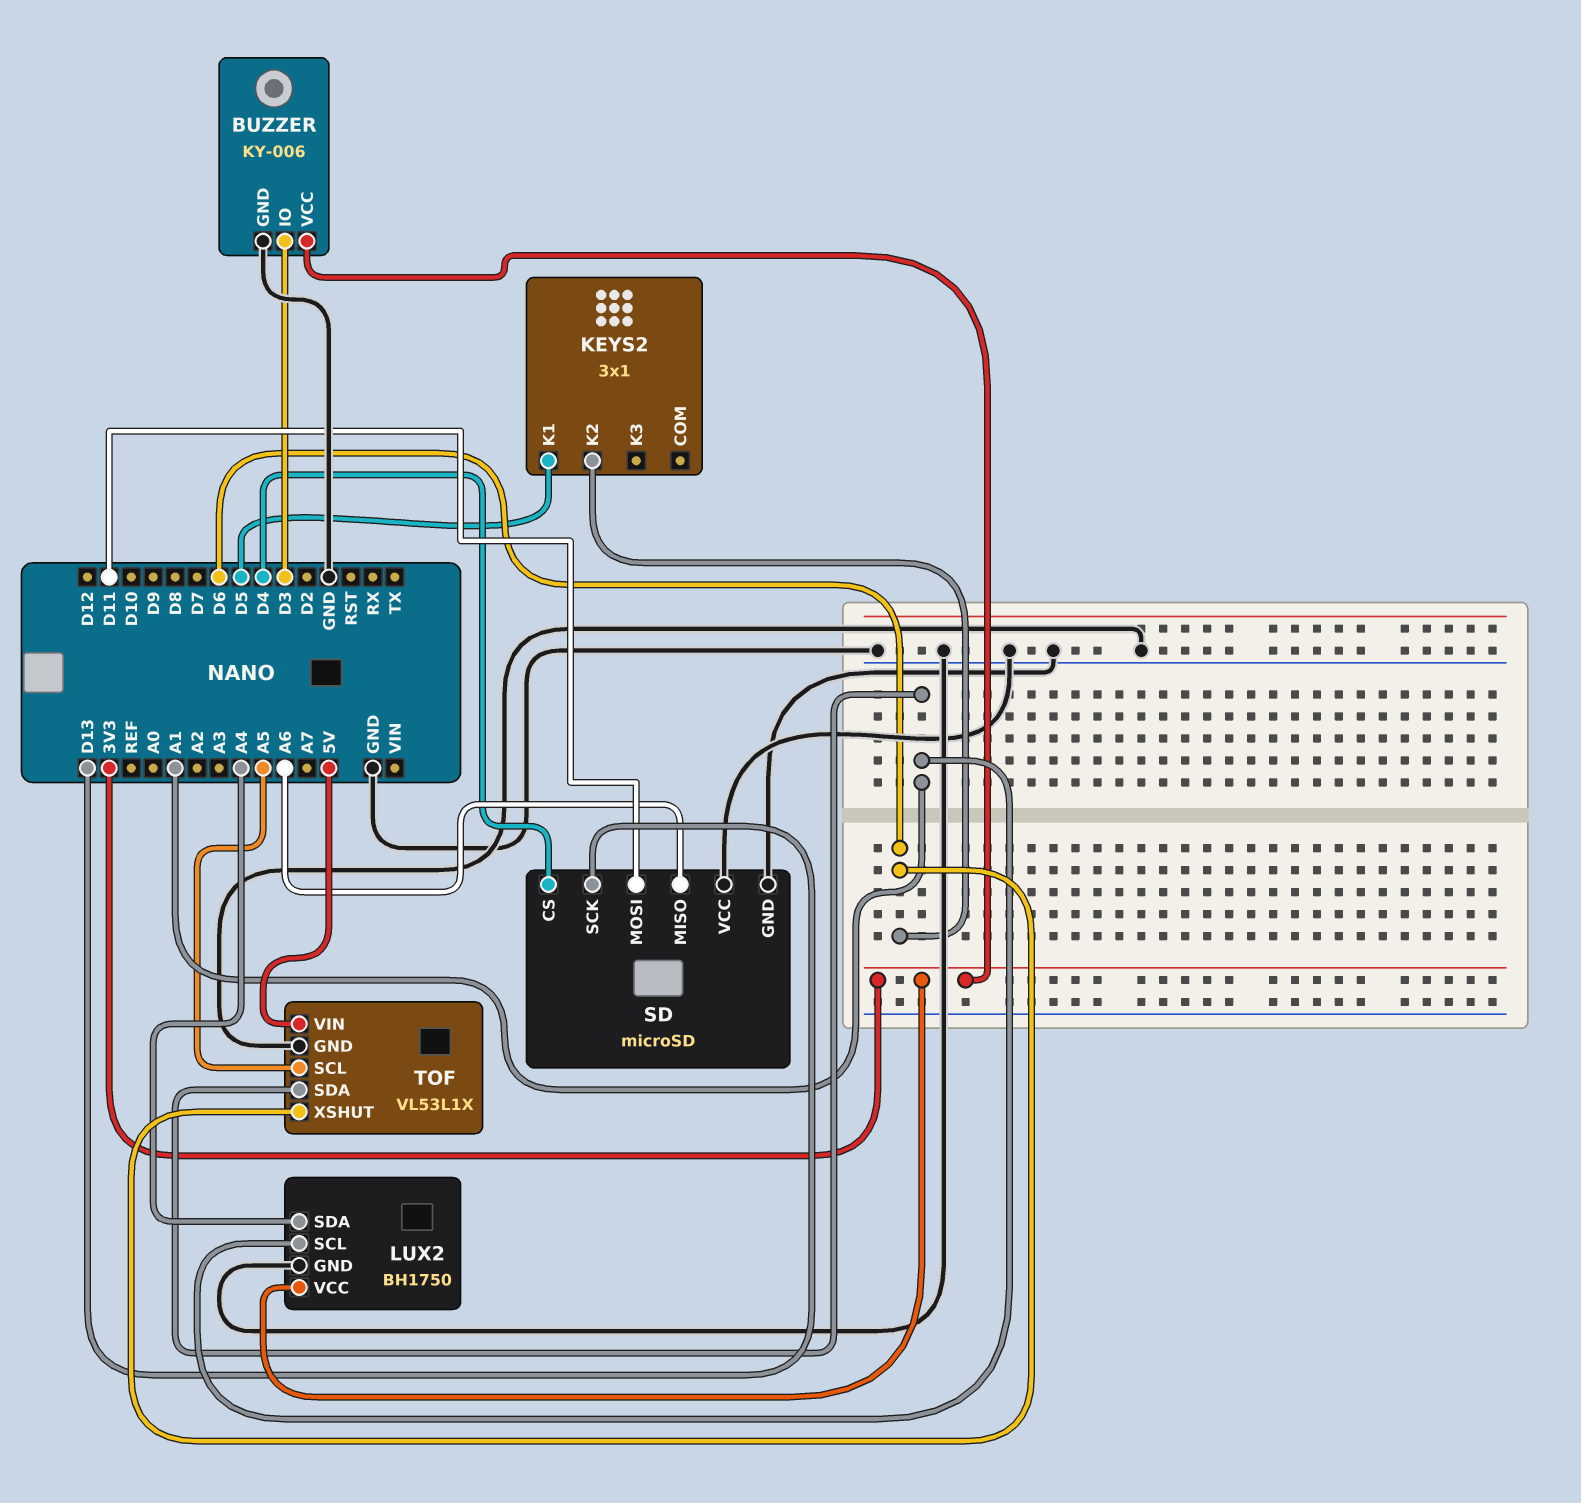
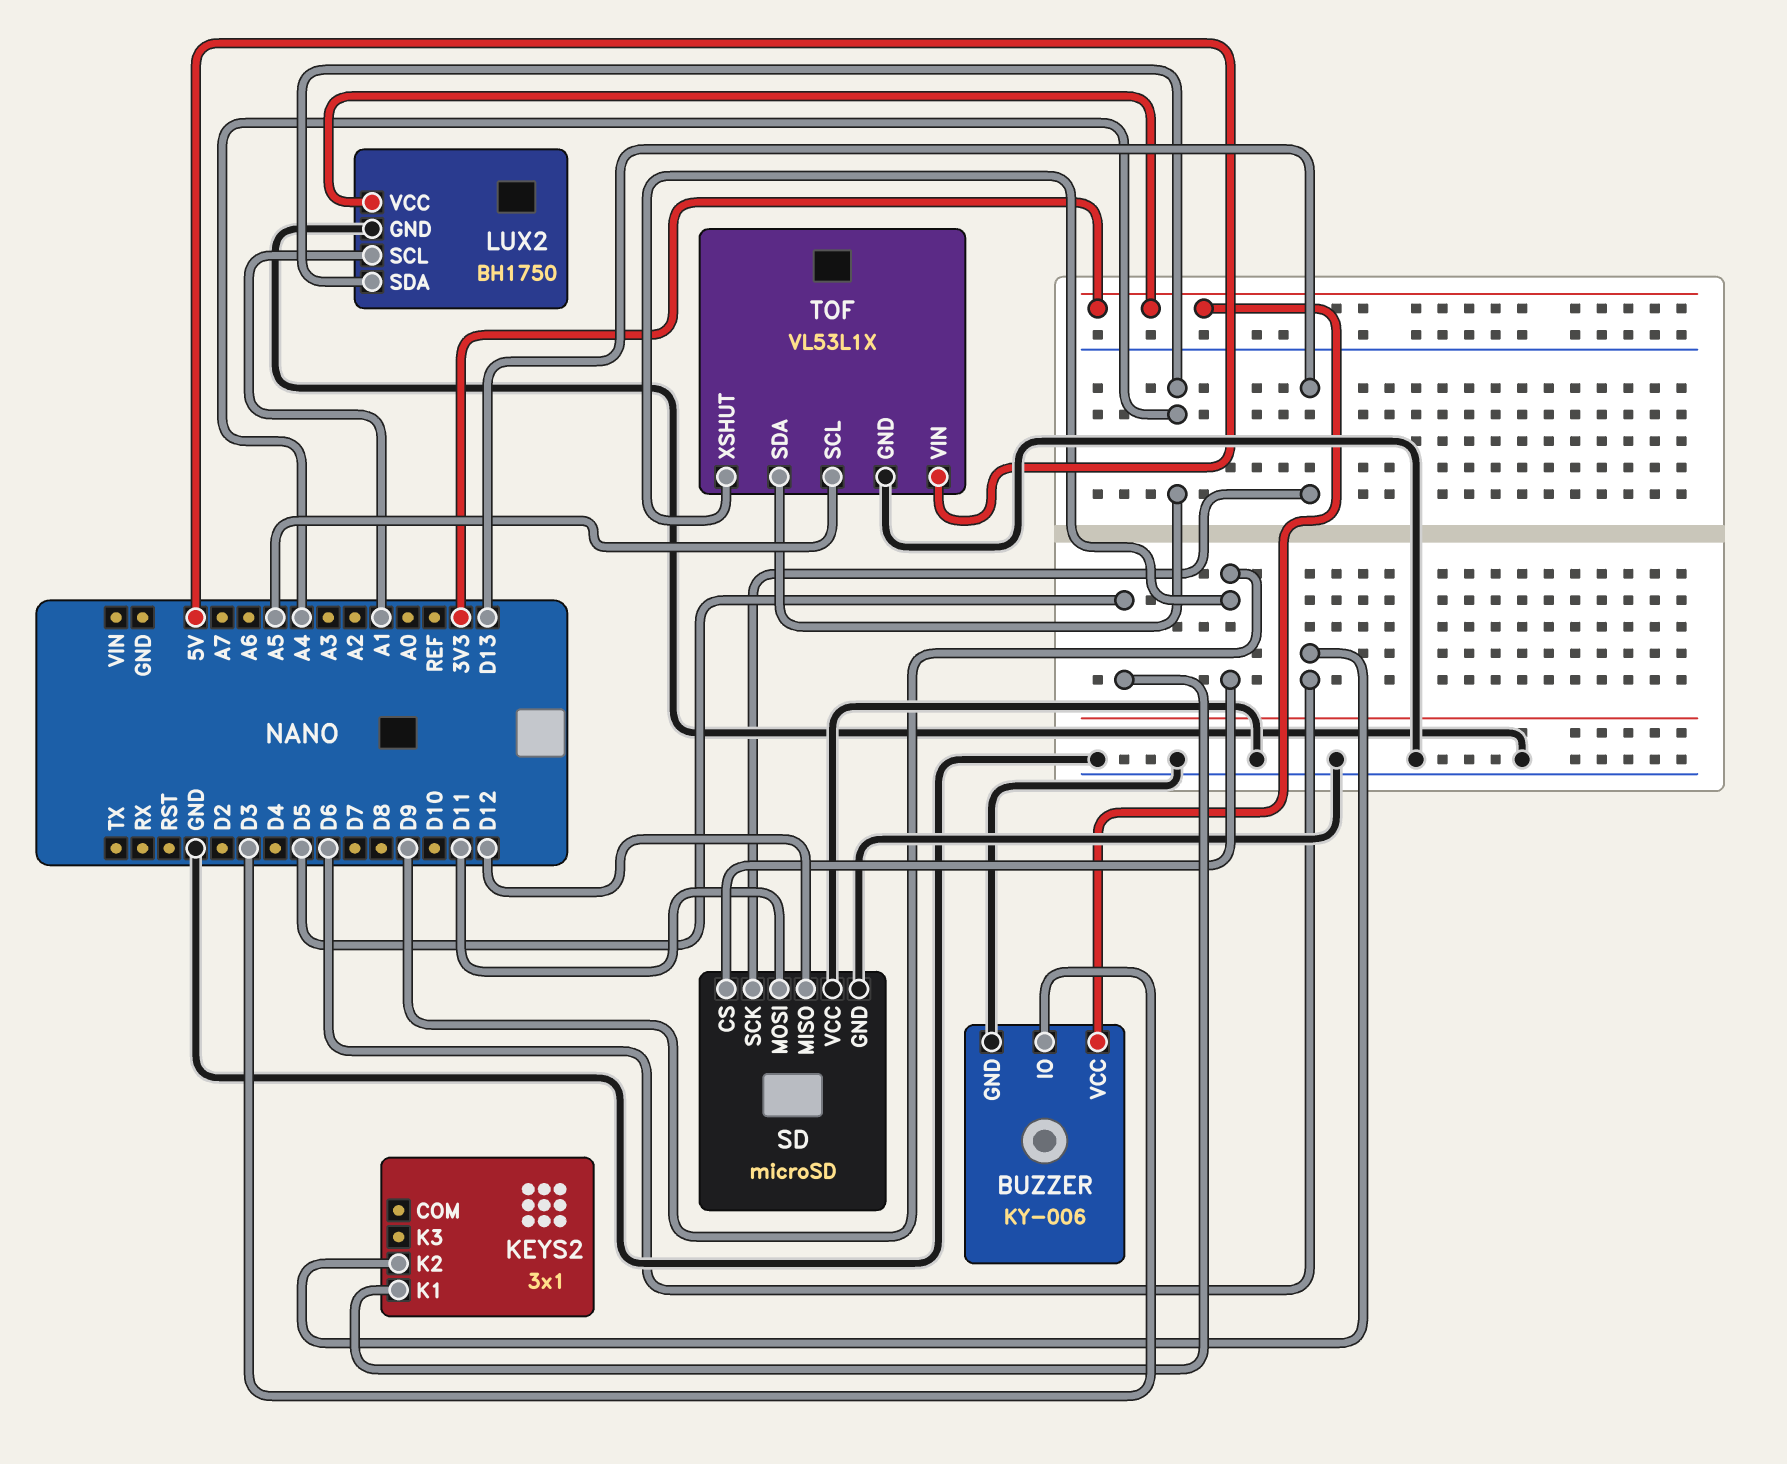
SD pin CS: D4 -> D9
SD pin MISO: A6 -> D12
TOF pin SDA: A1 -> A4
TOF pin XSHUT: D6 -> D9

